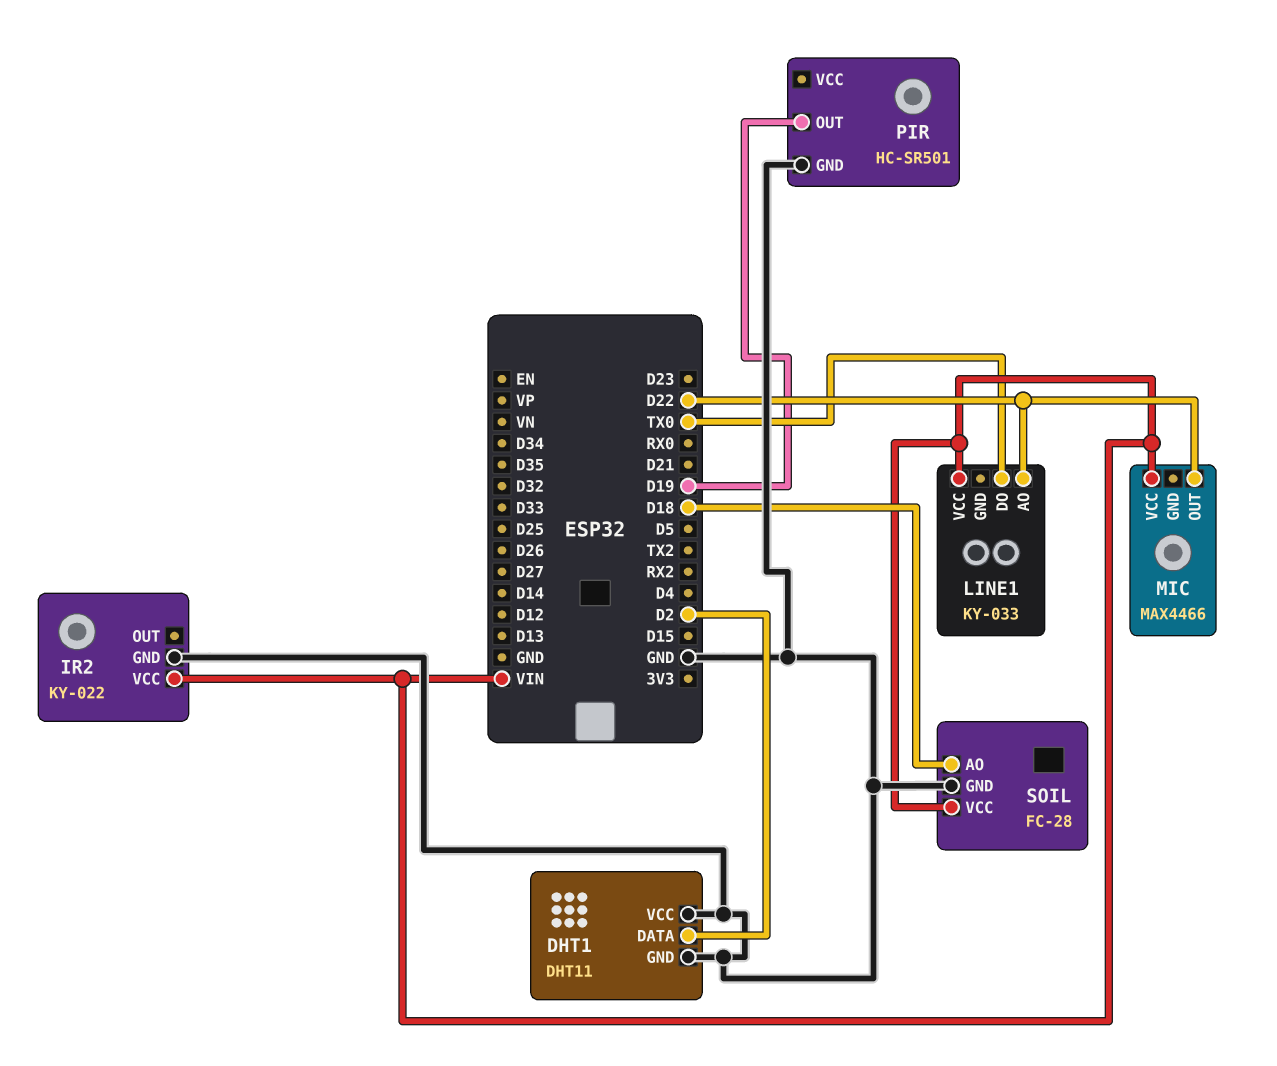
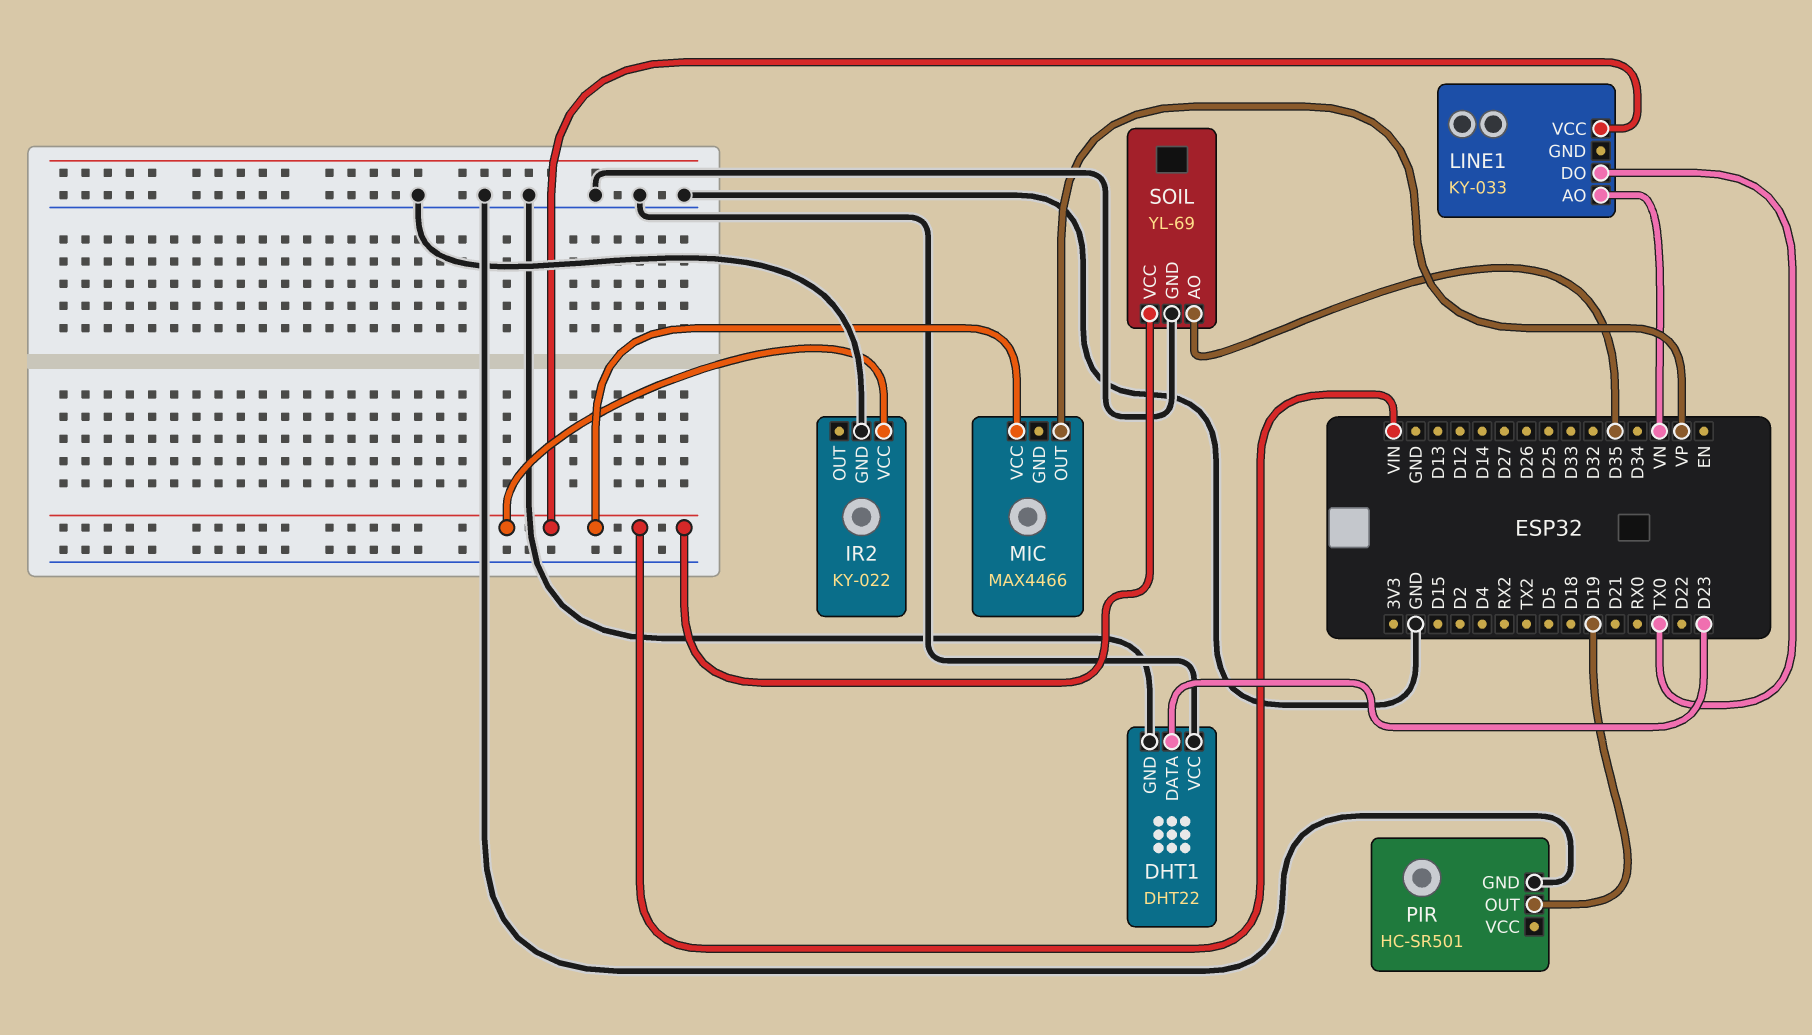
DHT1: DHT11 -> DHT22
DHT1 pin DATA: D2 -> D23
LINE1 pin AO: D22 -> VN
MIC pin OUT: D22 -> VP
SOIL: FC-28 -> YL-69
SOIL pin AO: D18 -> D35

